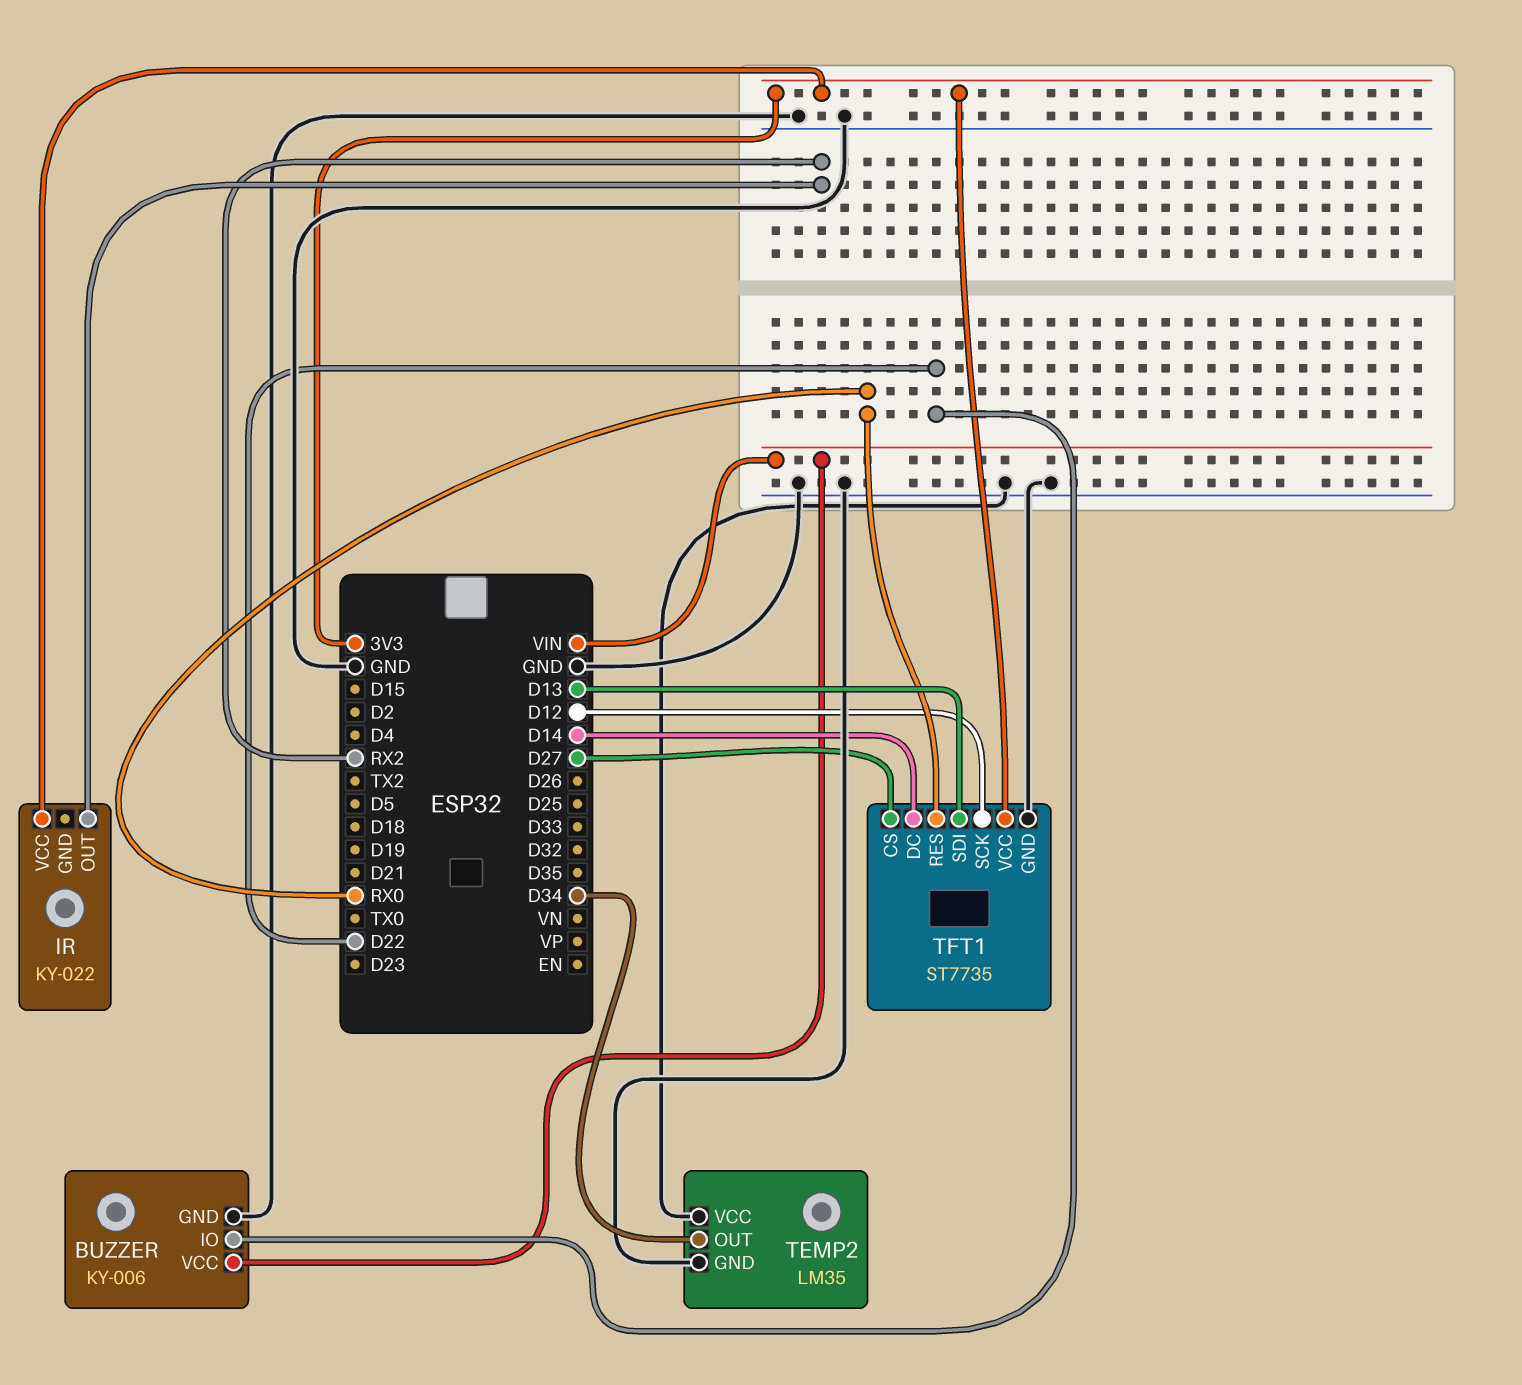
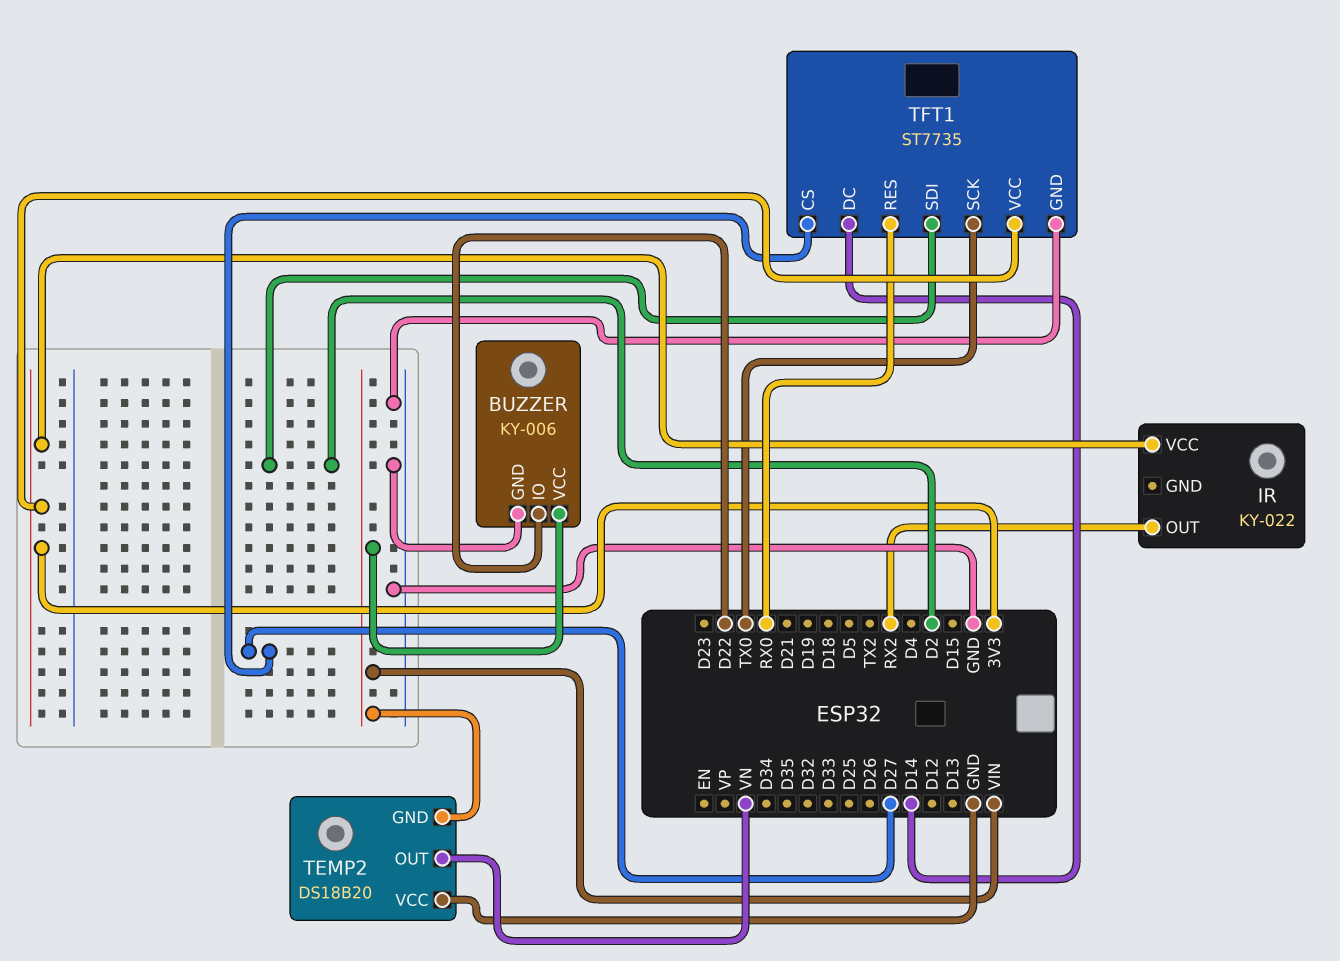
TEMP2: LM35 -> DS18B20
TEMP2 pin GND: GND -> VIN
TEMP2 pin OUT: D34 -> VN
TFT1 pin SCK: D12 -> TX0
TFT1 pin SDI: D13 -> D2

